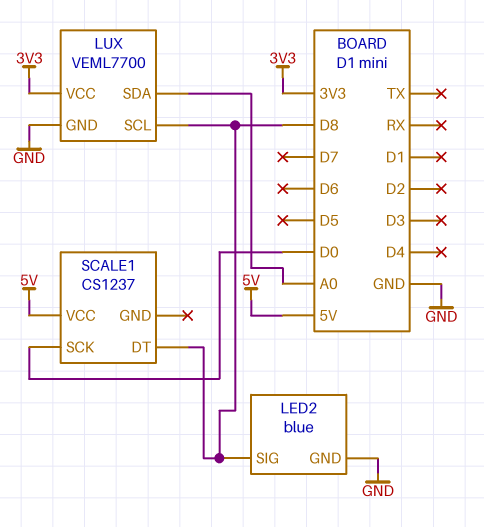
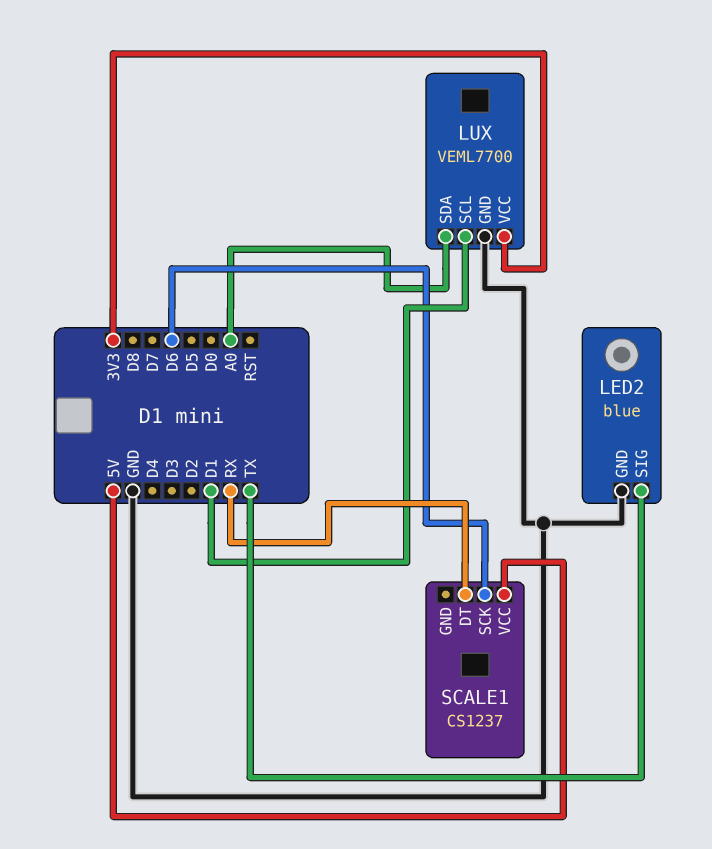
LED2 pin SIG: D8 -> TX
LUX pin SCL: D8 -> D1
SCALE1 pin DT: D8 -> RX
SCALE1 pin SCK: D0 -> D6

